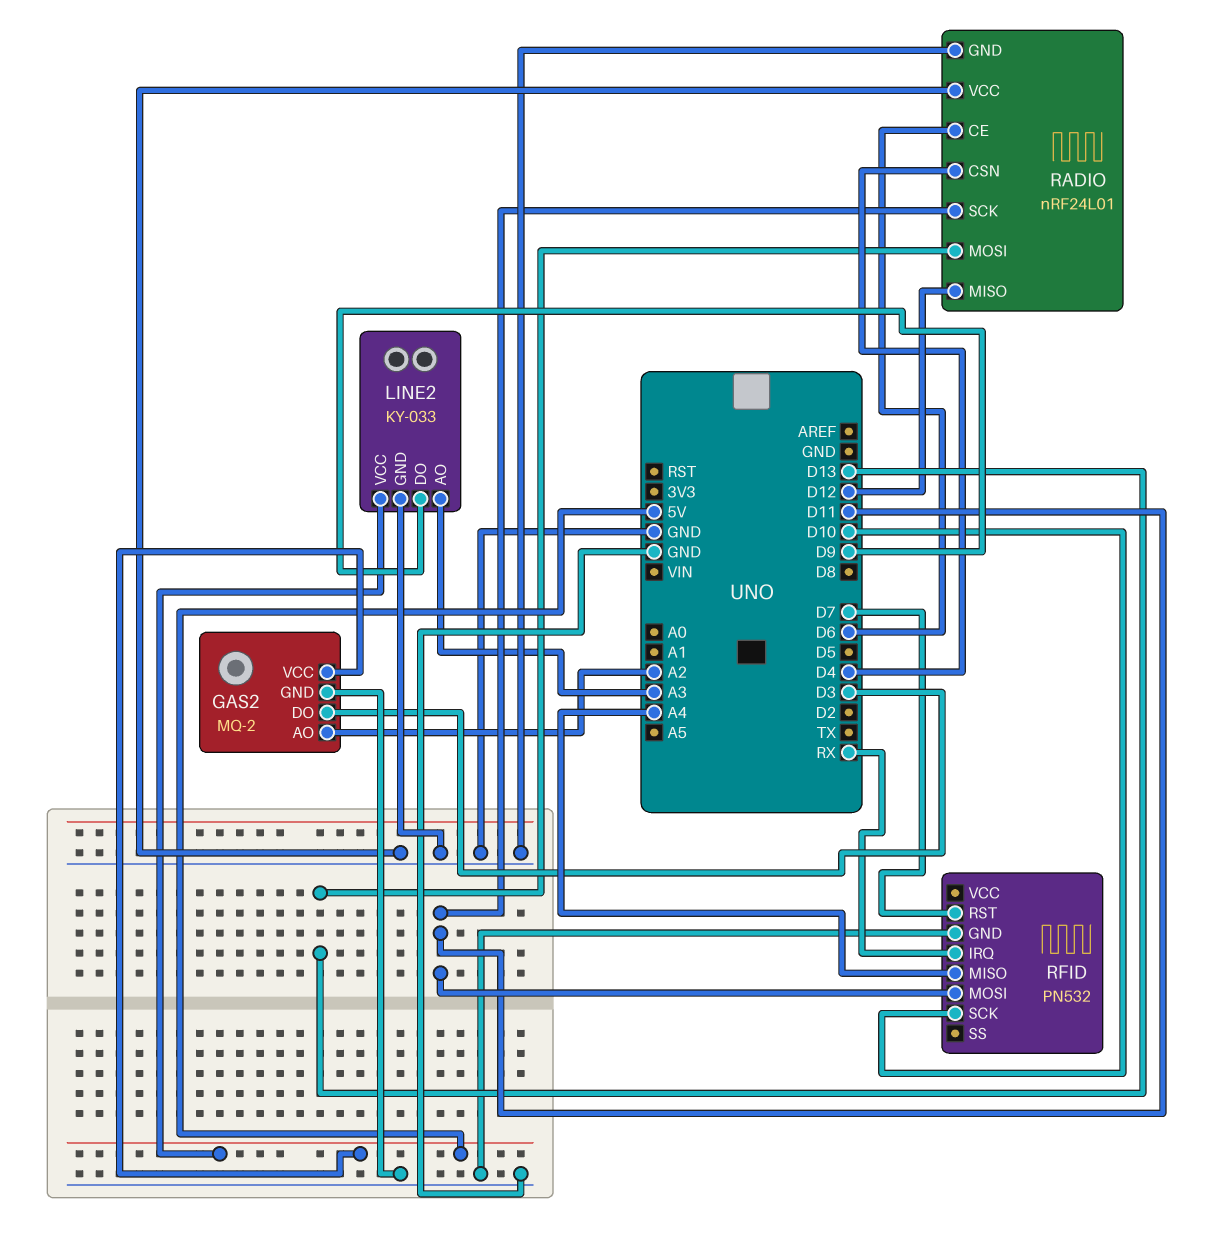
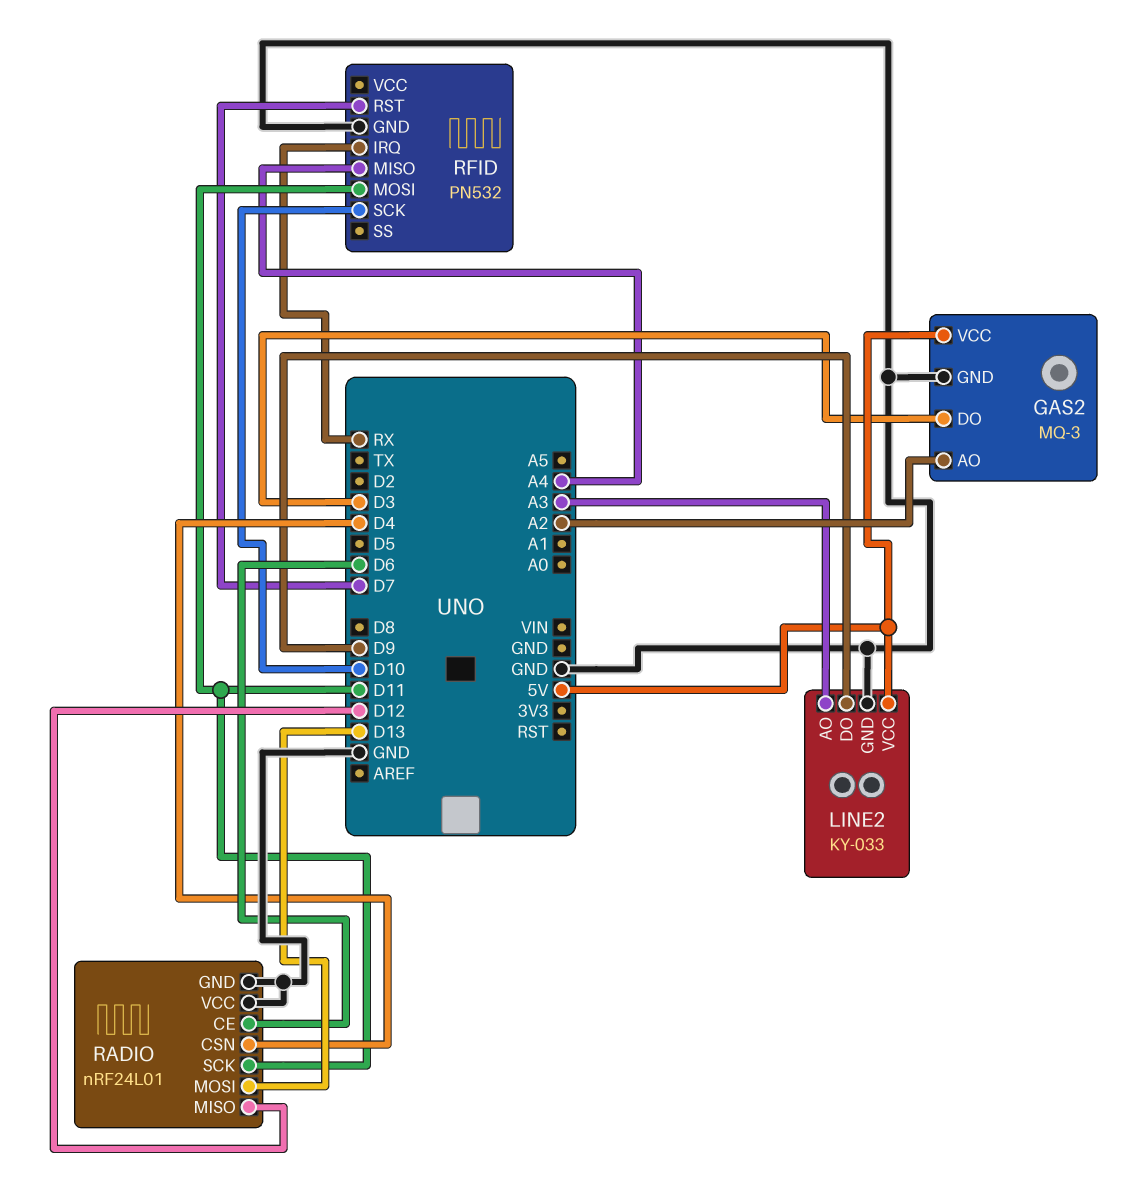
GAS2: MQ-2 -> MQ-3

